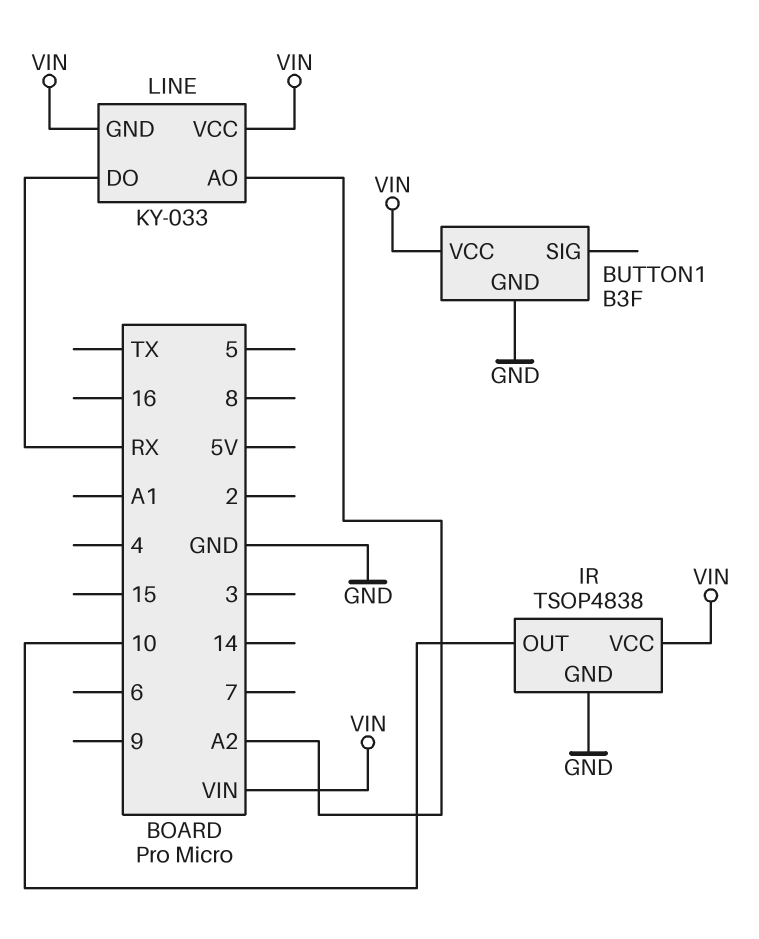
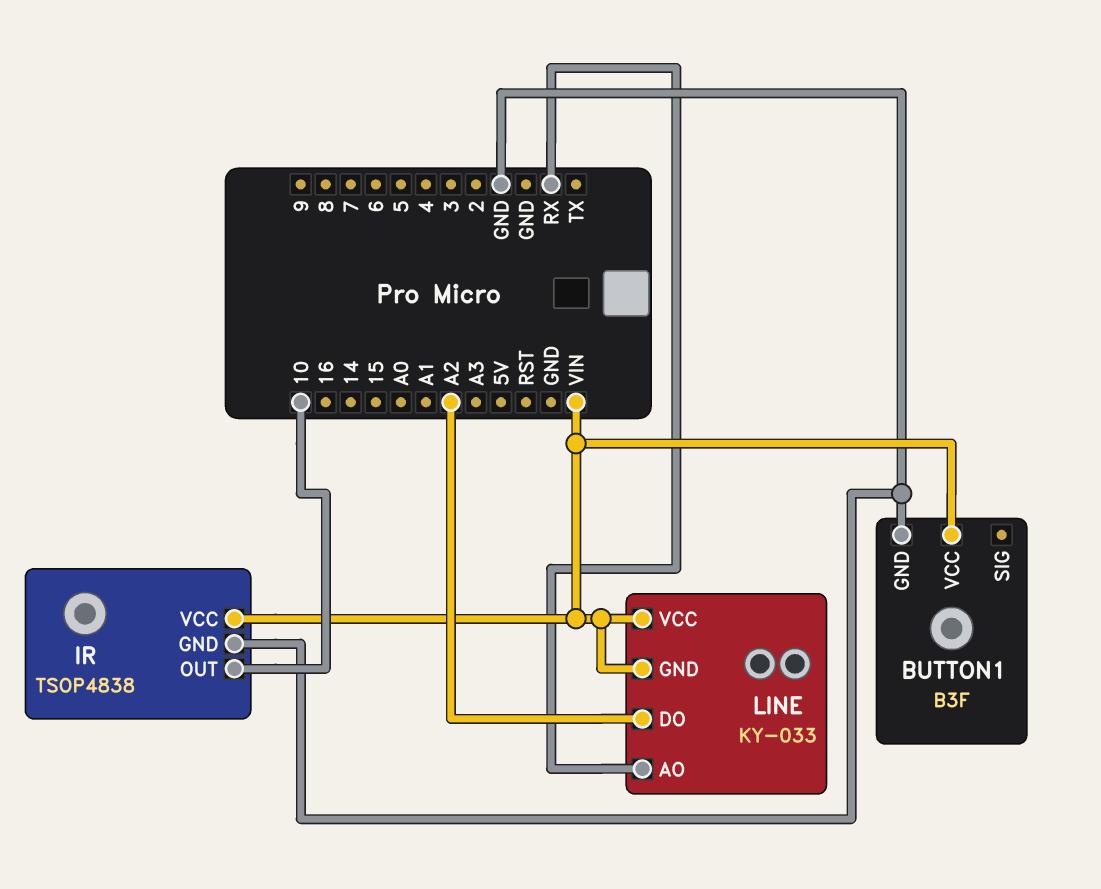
LINE pin AO: A2 -> RX
LINE pin DO: RX -> A2

